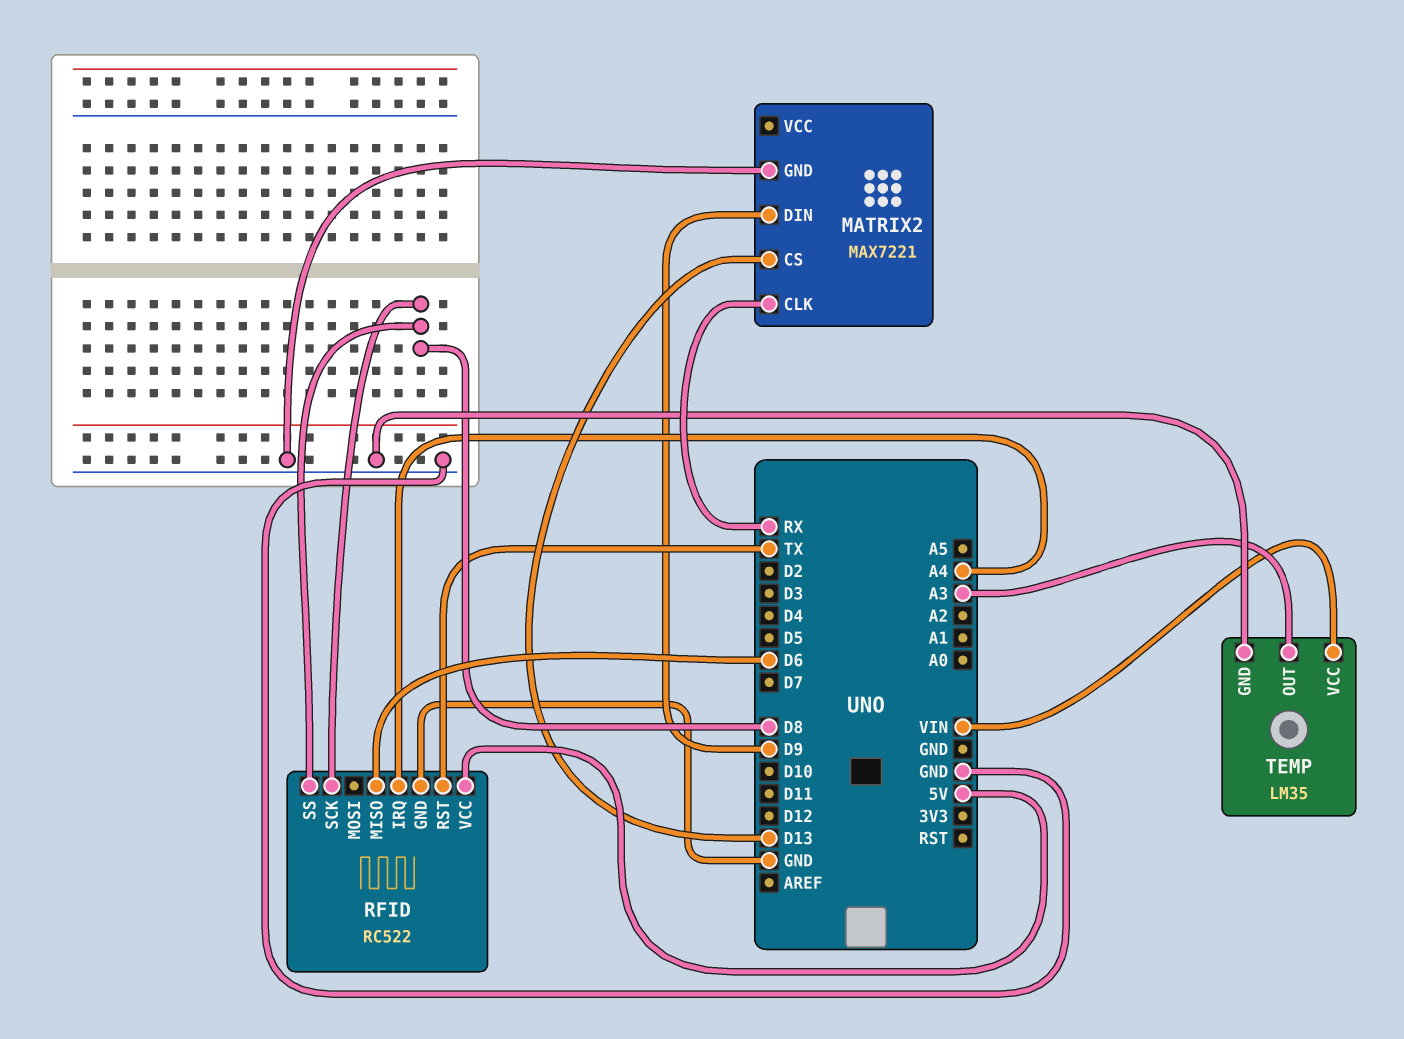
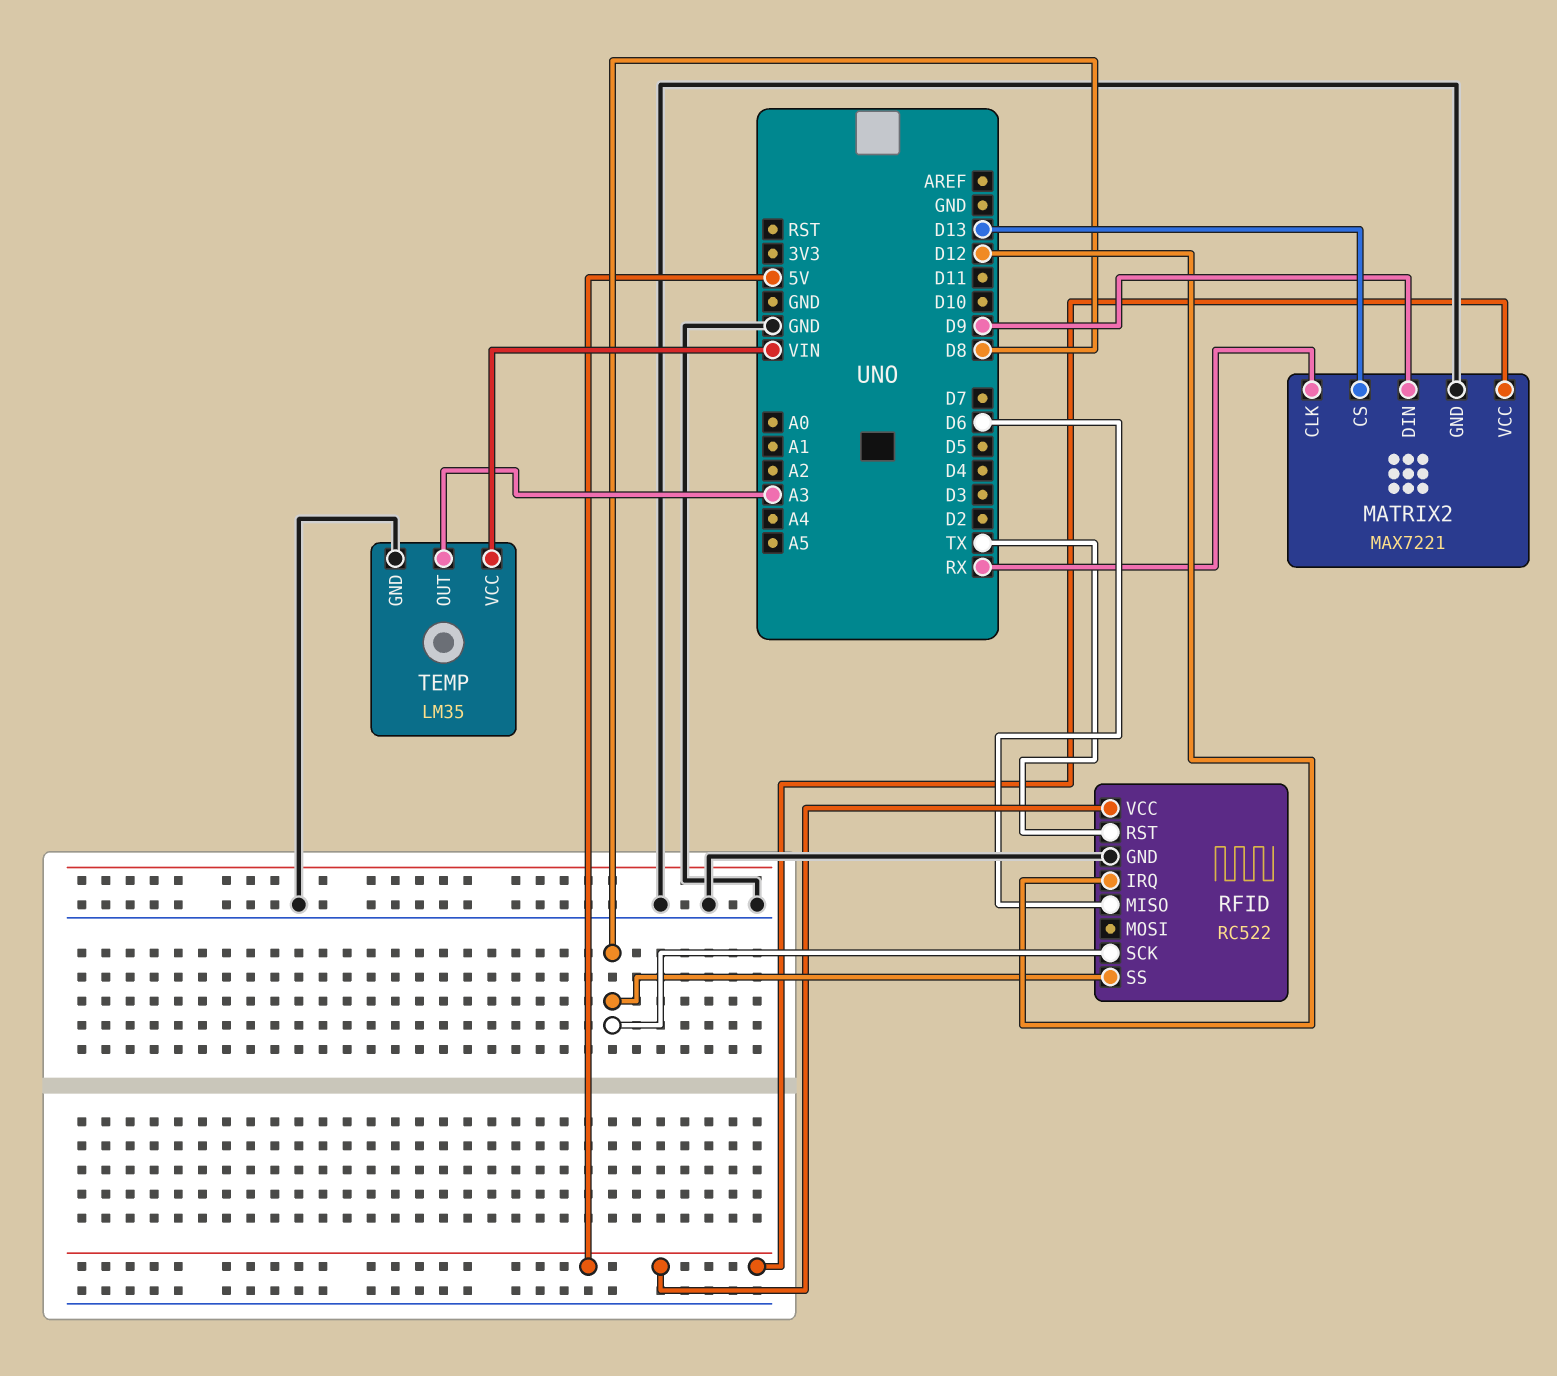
MATRIX2 pin VCC: none -> 5V
RFID pin IRQ: A4 -> D12

